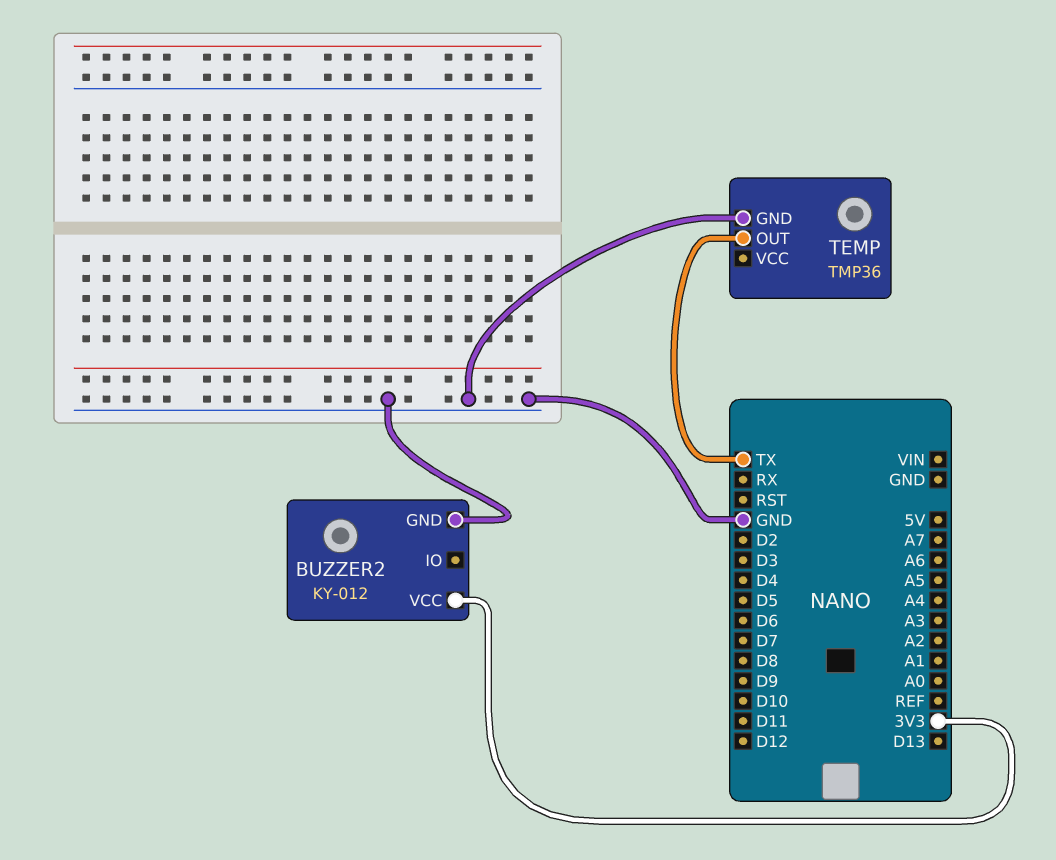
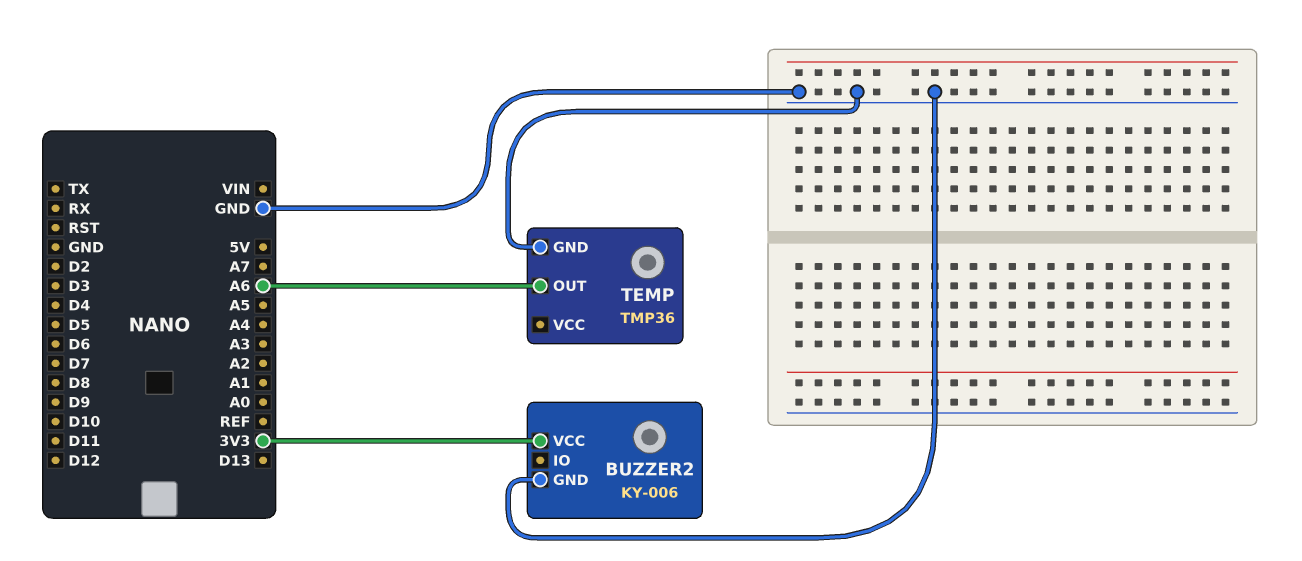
BUZZER2: KY-012 -> KY-006
TEMP pin OUT: TX -> A6

